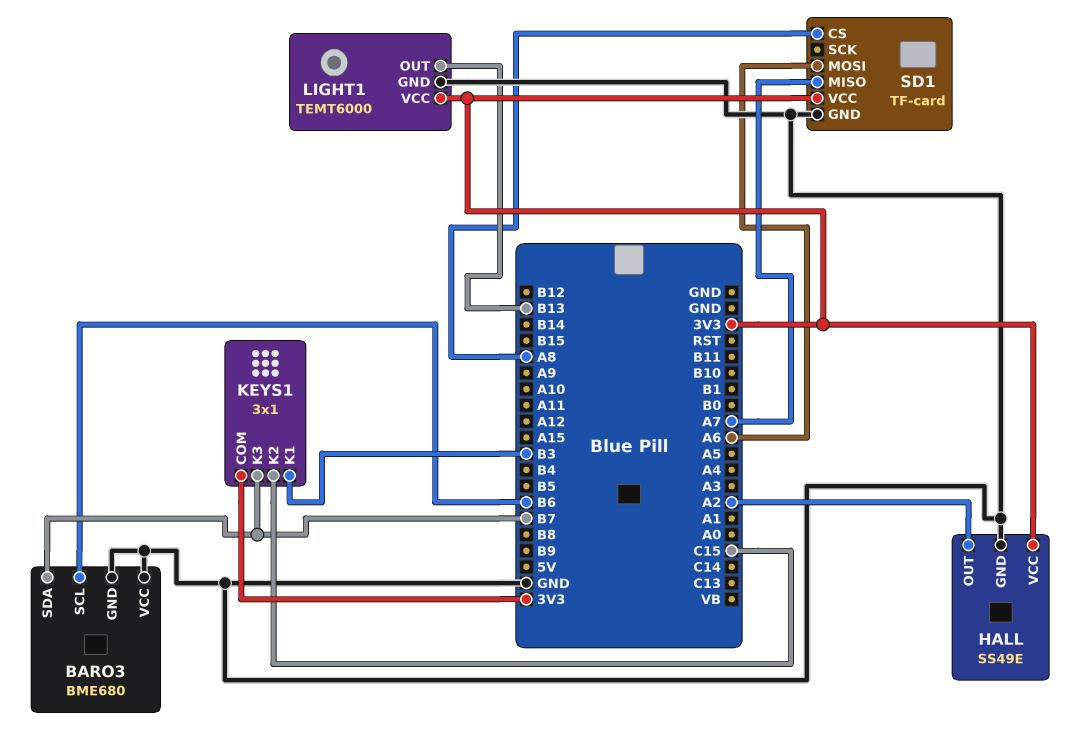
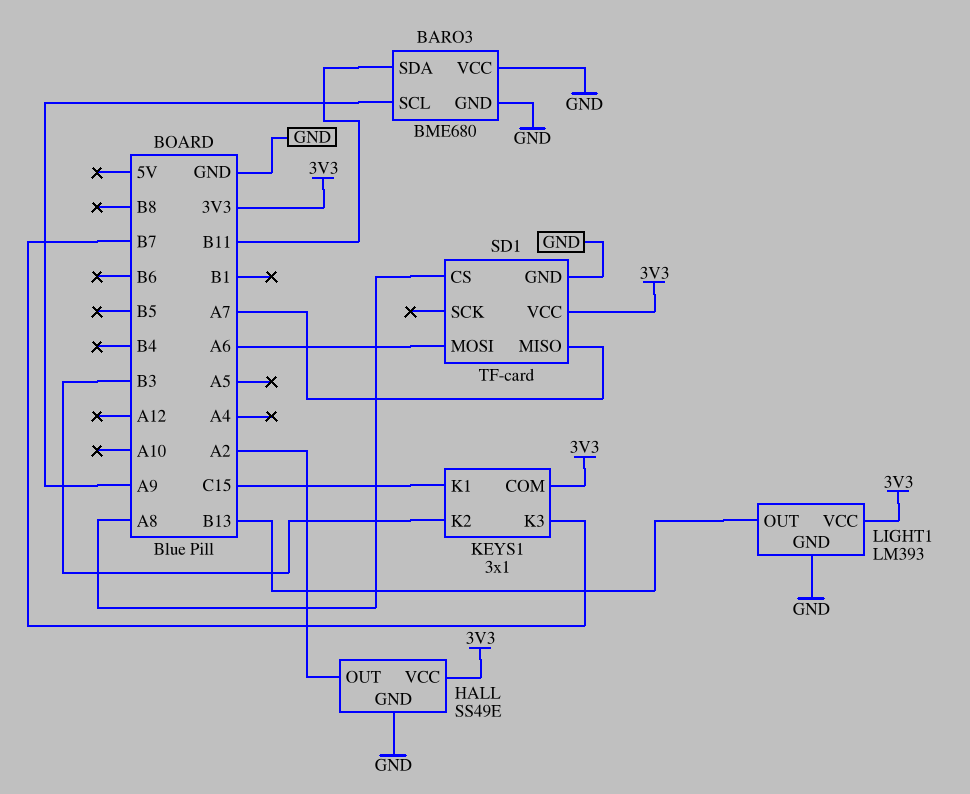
BARO3 pin SCL: B6 -> A9
BARO3 pin SDA: B7 -> B11
KEYS1 pin K1: B3 -> C15
KEYS1 pin K2: C15 -> B3
LIGHT1: TEMT6000 -> LM393

